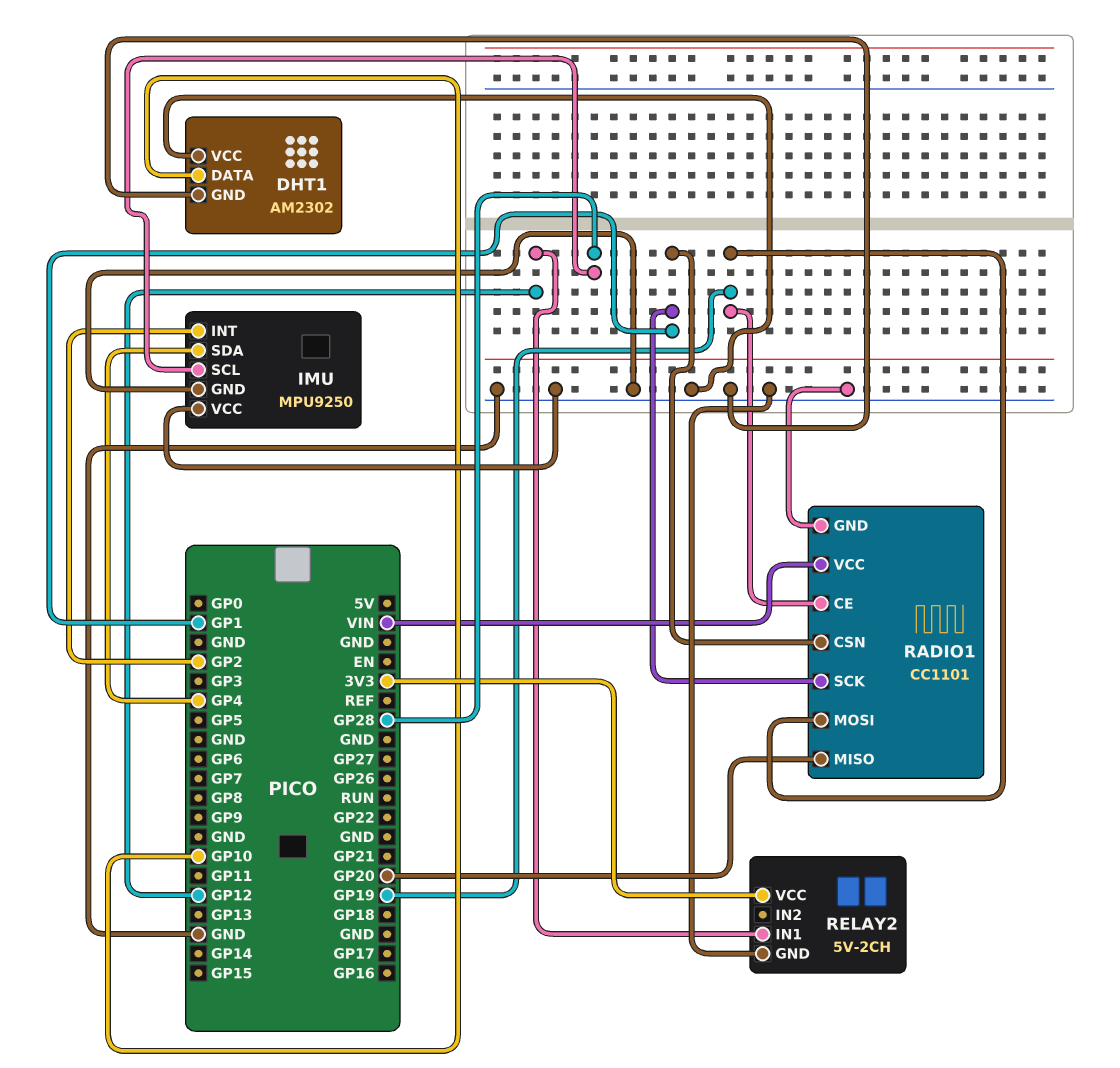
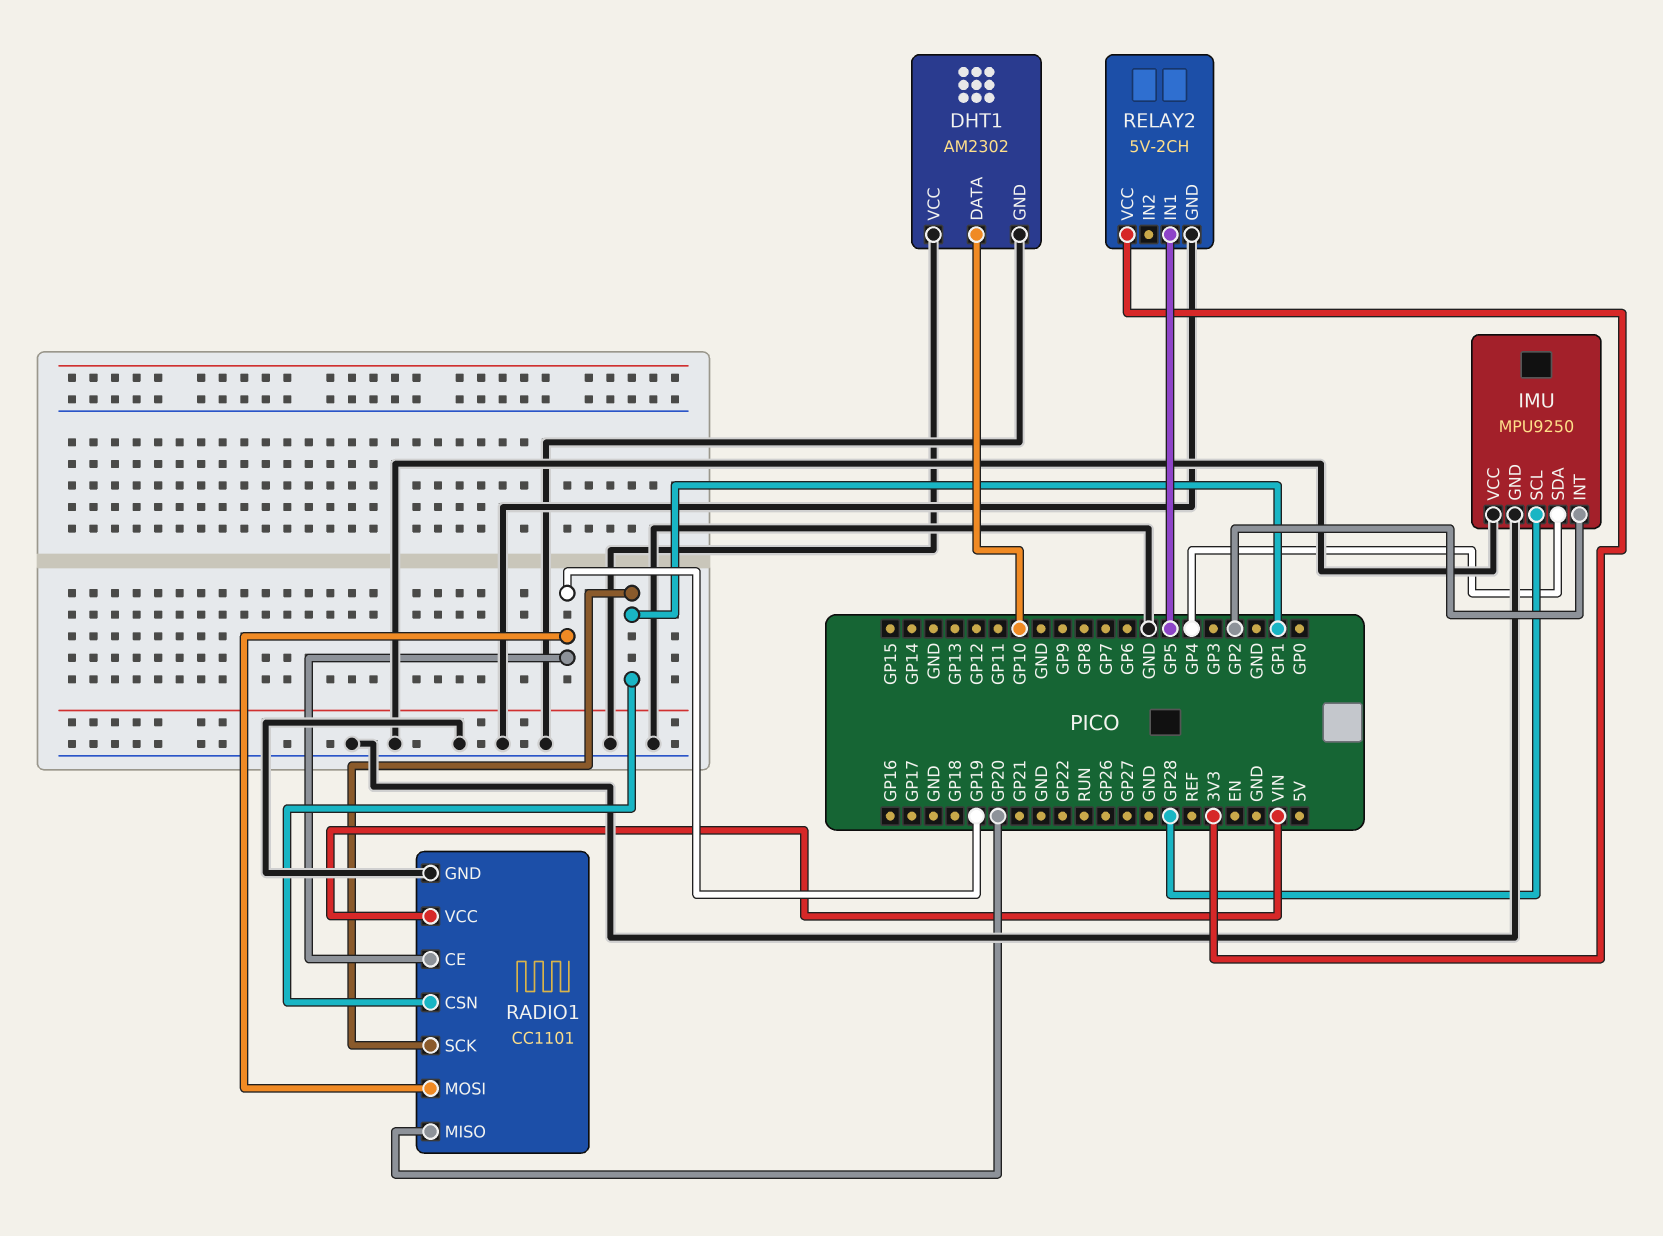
RELAY2 pin IN1: GP12 -> GP5

